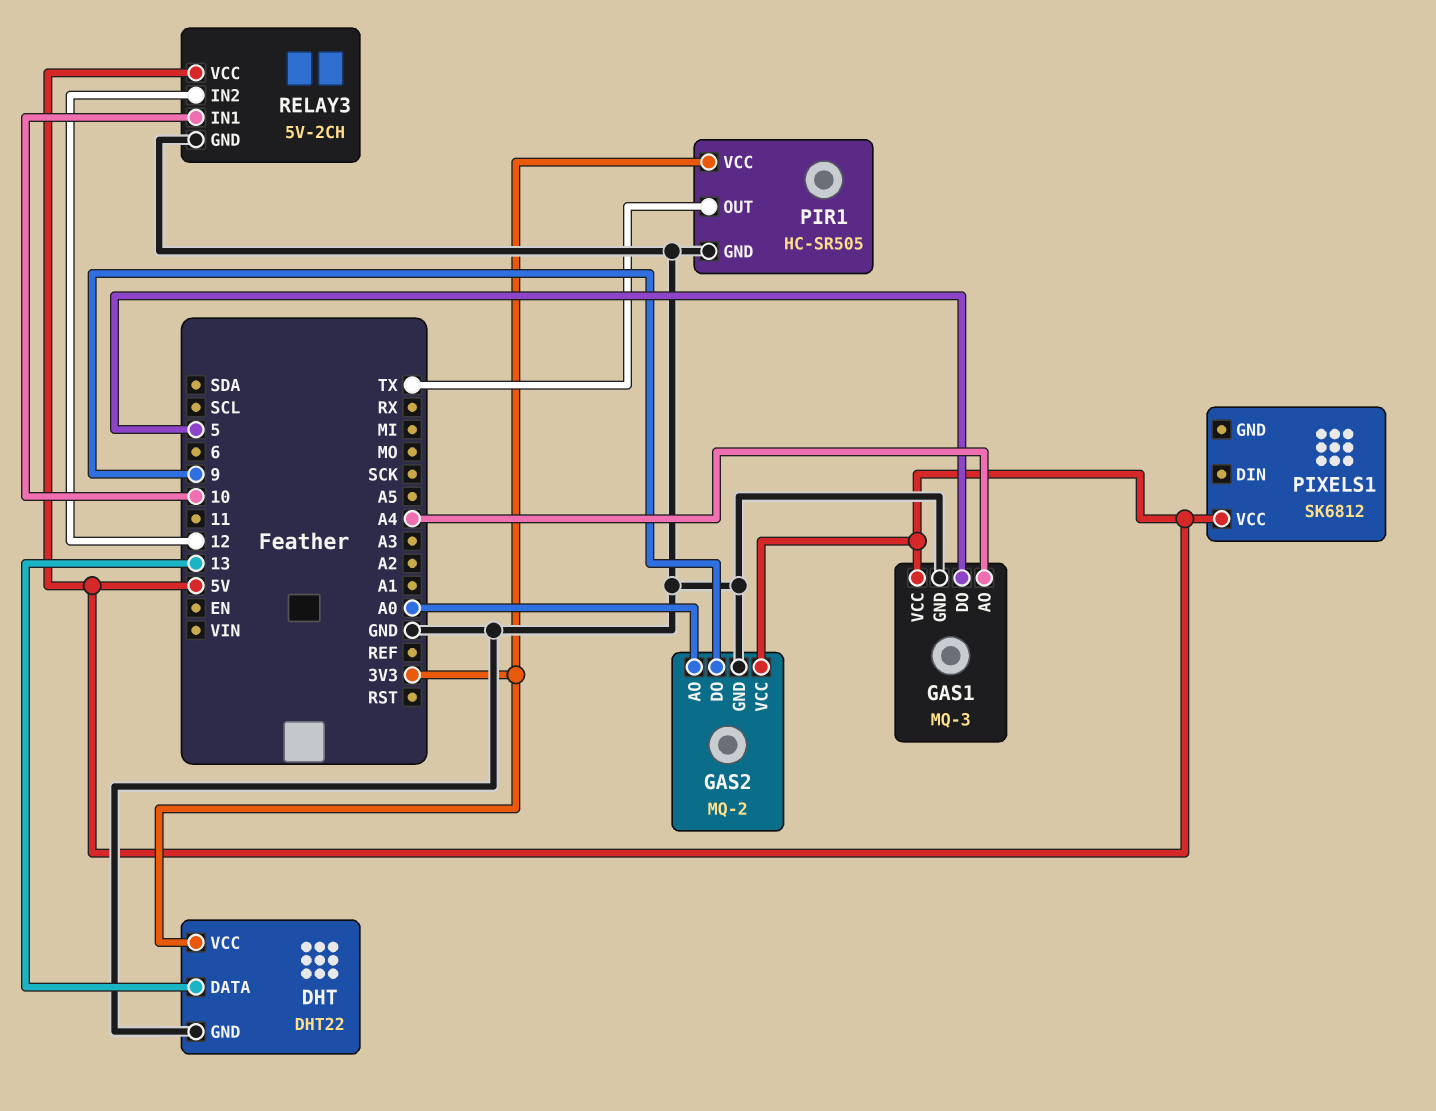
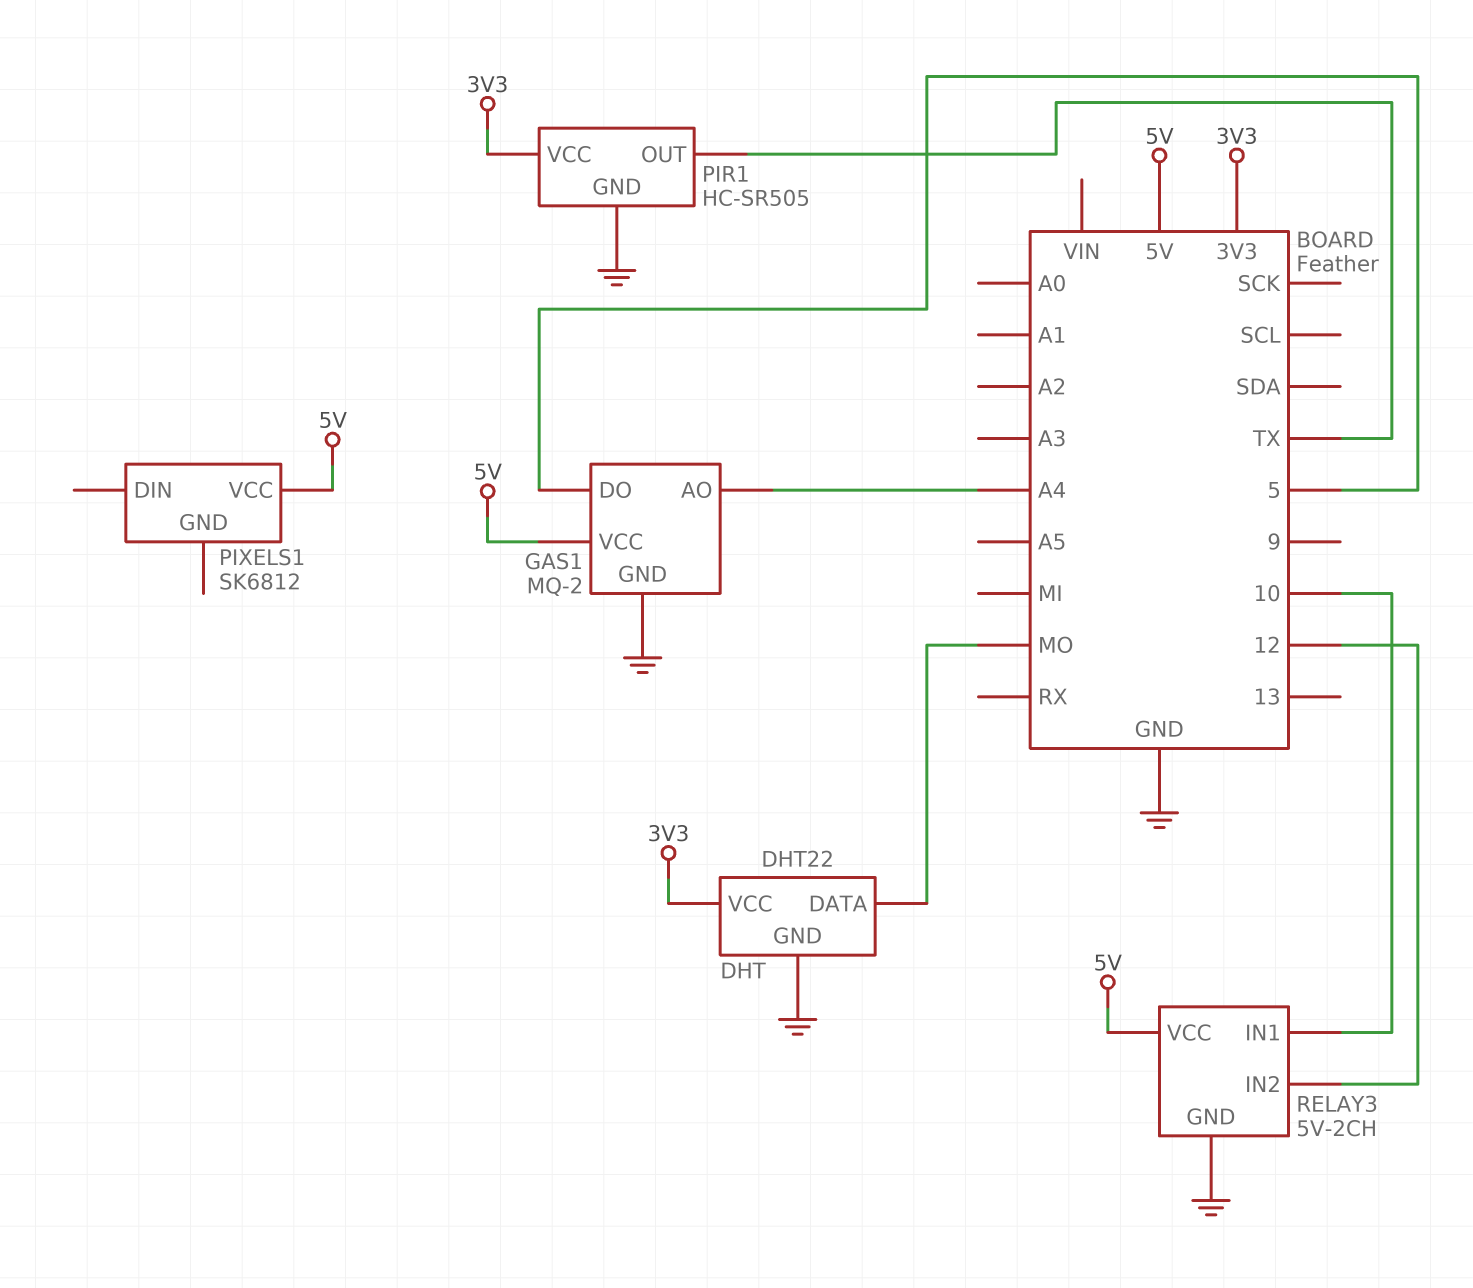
DHT pin DATA: 13 -> MO
GAS1: MQ-3 -> MQ-2
GAS2: MQ-2 -> none
GAS2 pin AO: A0 -> none
GAS2 pin DO: 9 -> none
GAS2 pin GND: GND -> none
GAS2 pin VCC: 5V -> none

